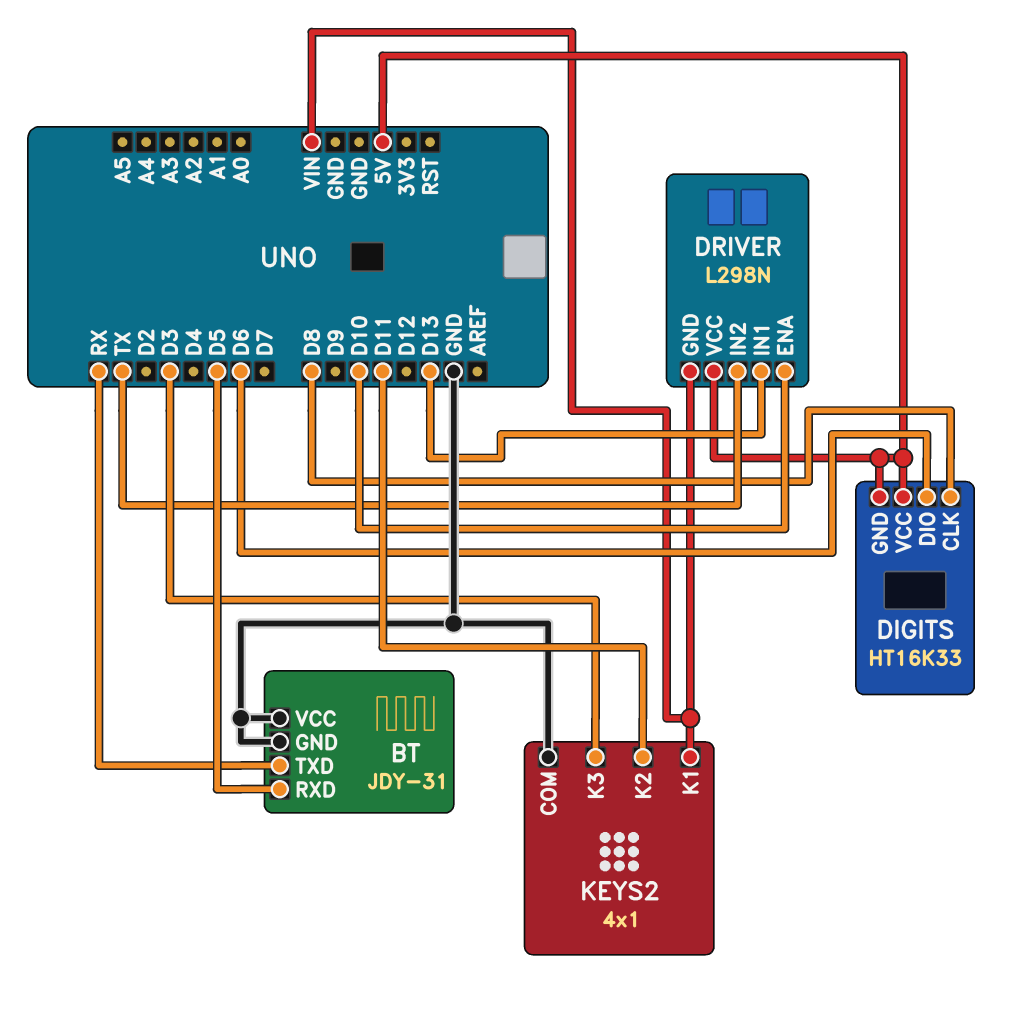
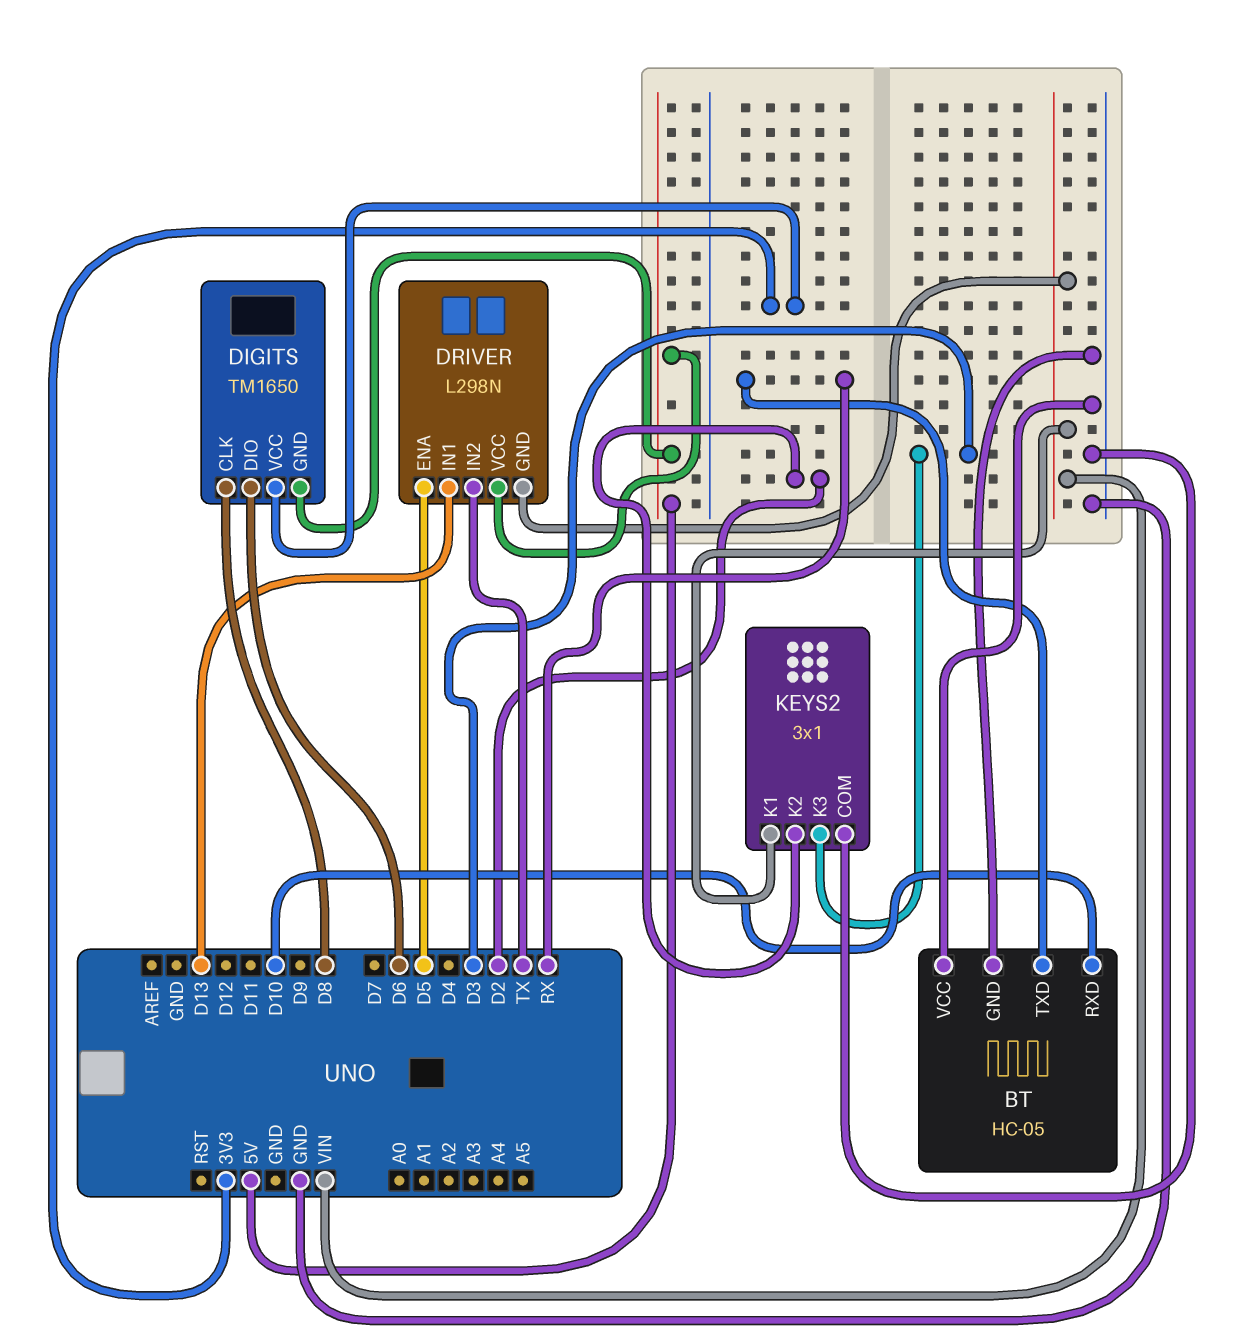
BT: JDY-31 -> HC-05
BT pin RXD: D5 -> D10
DIGITS: HT16K33 -> TM1650
DIGITS pin VCC: 5V -> 3V3
DRIVER pin ENA: D10 -> D5
KEYS2: 4x1 -> 3x1
KEYS2 pin K2: D11 -> D2

